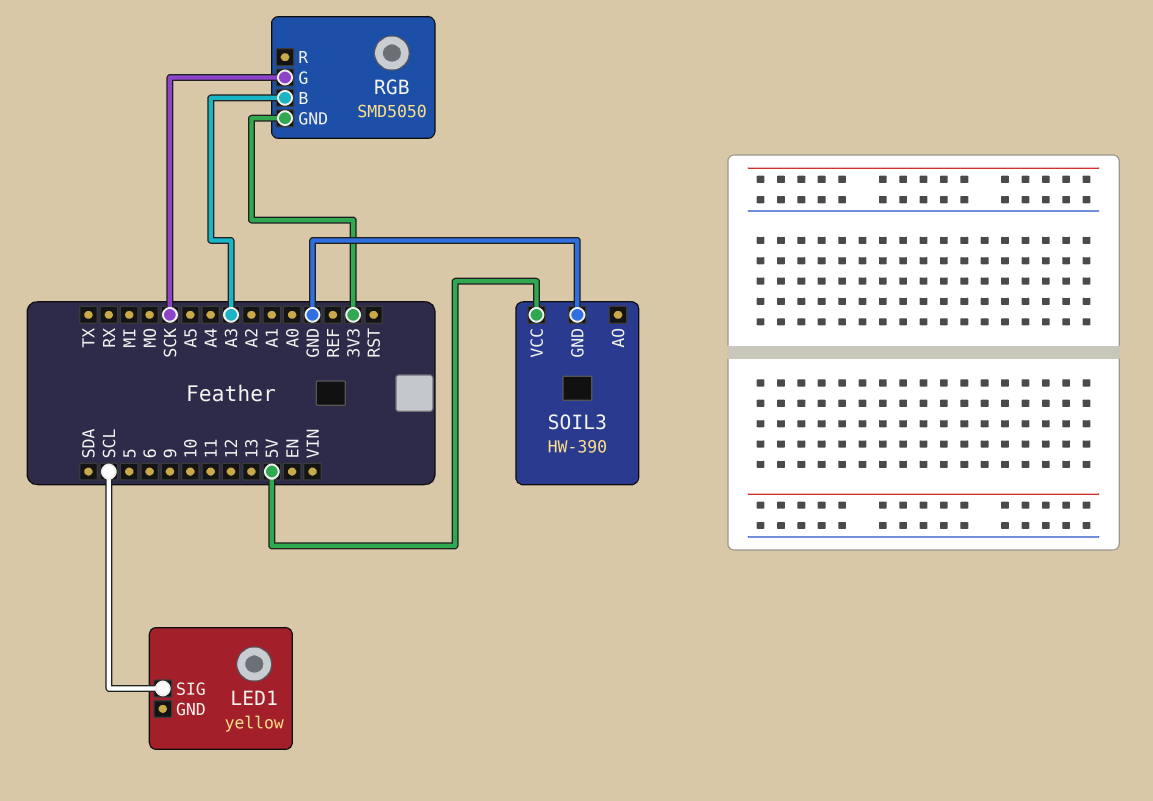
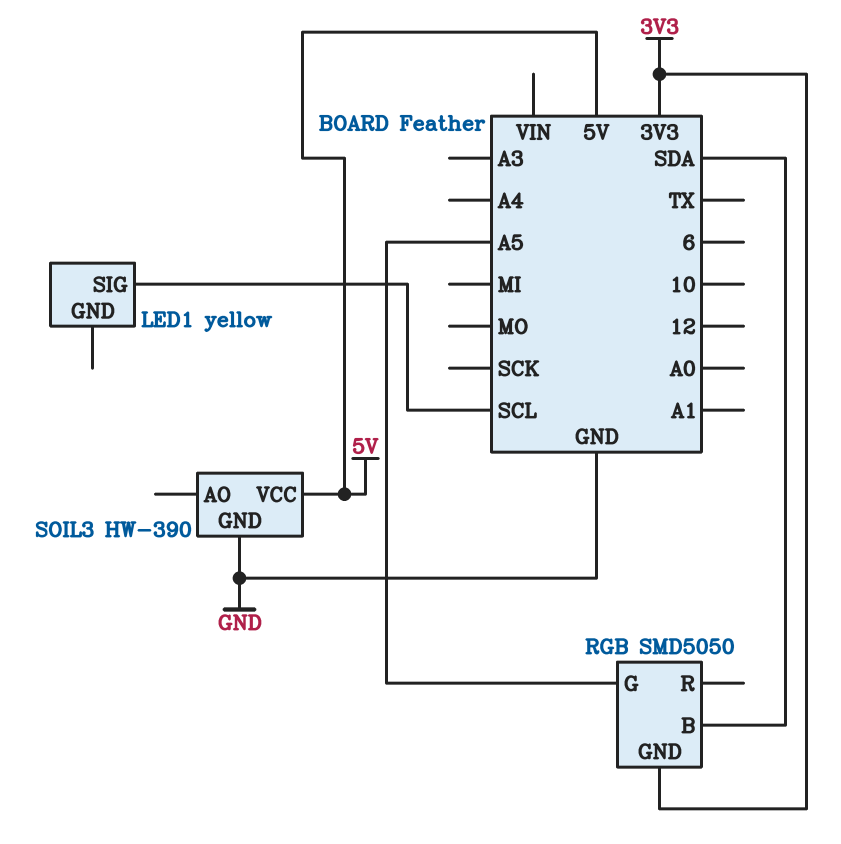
RGB pin B: A3 -> SDA
RGB pin G: SCK -> A5

